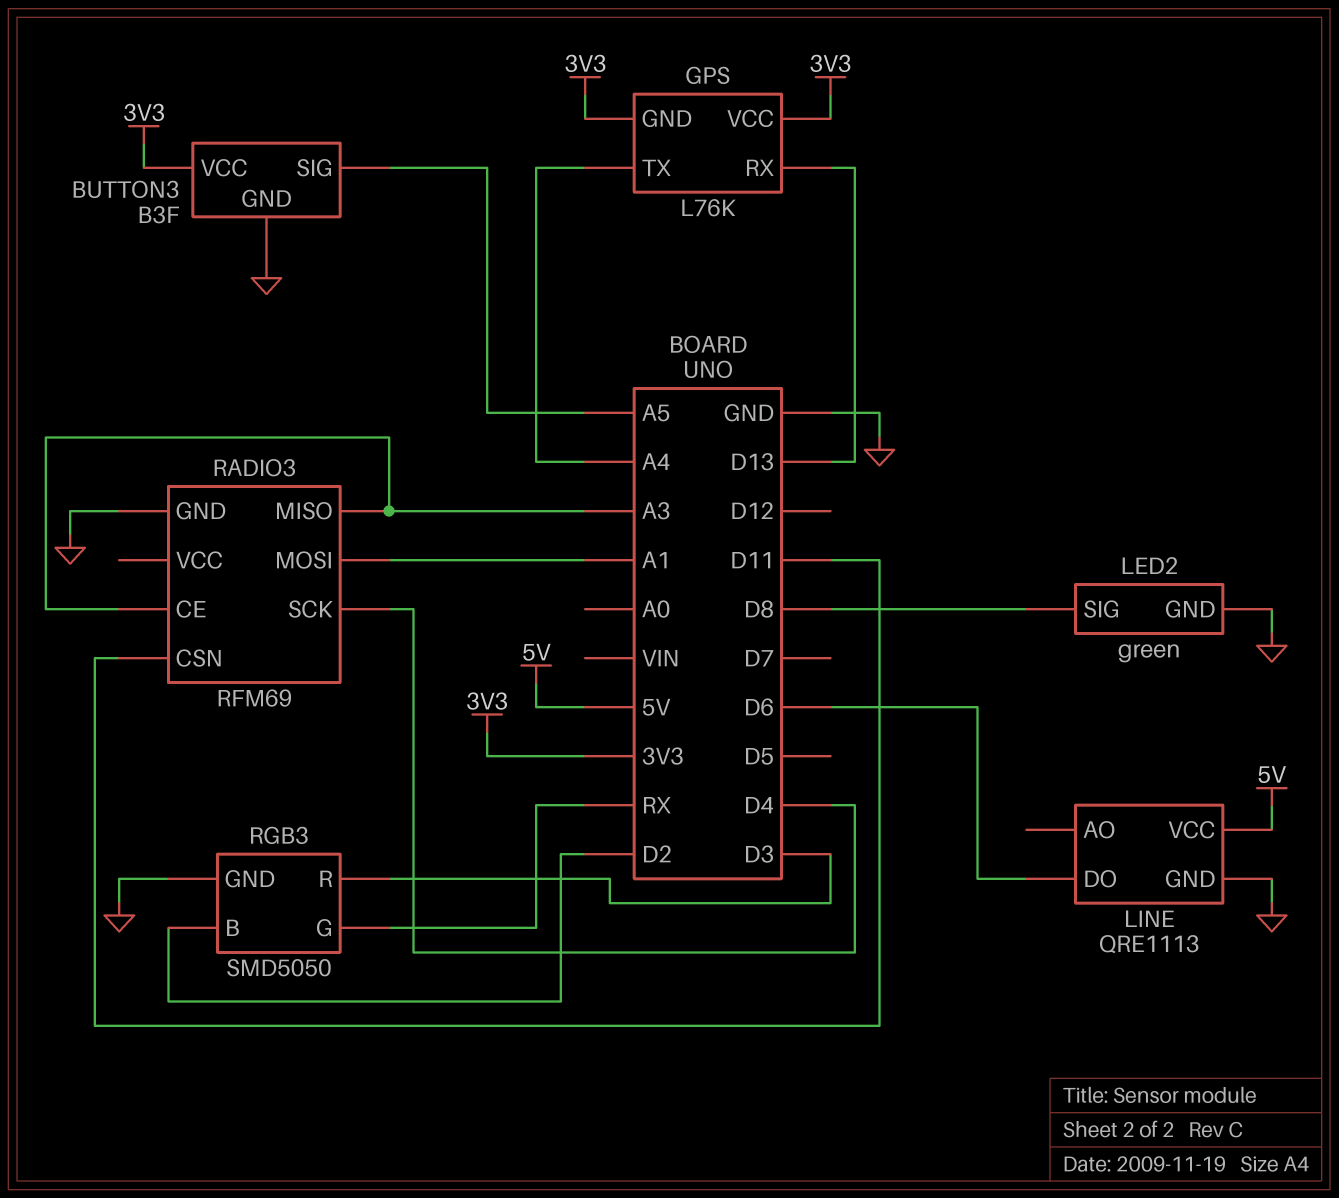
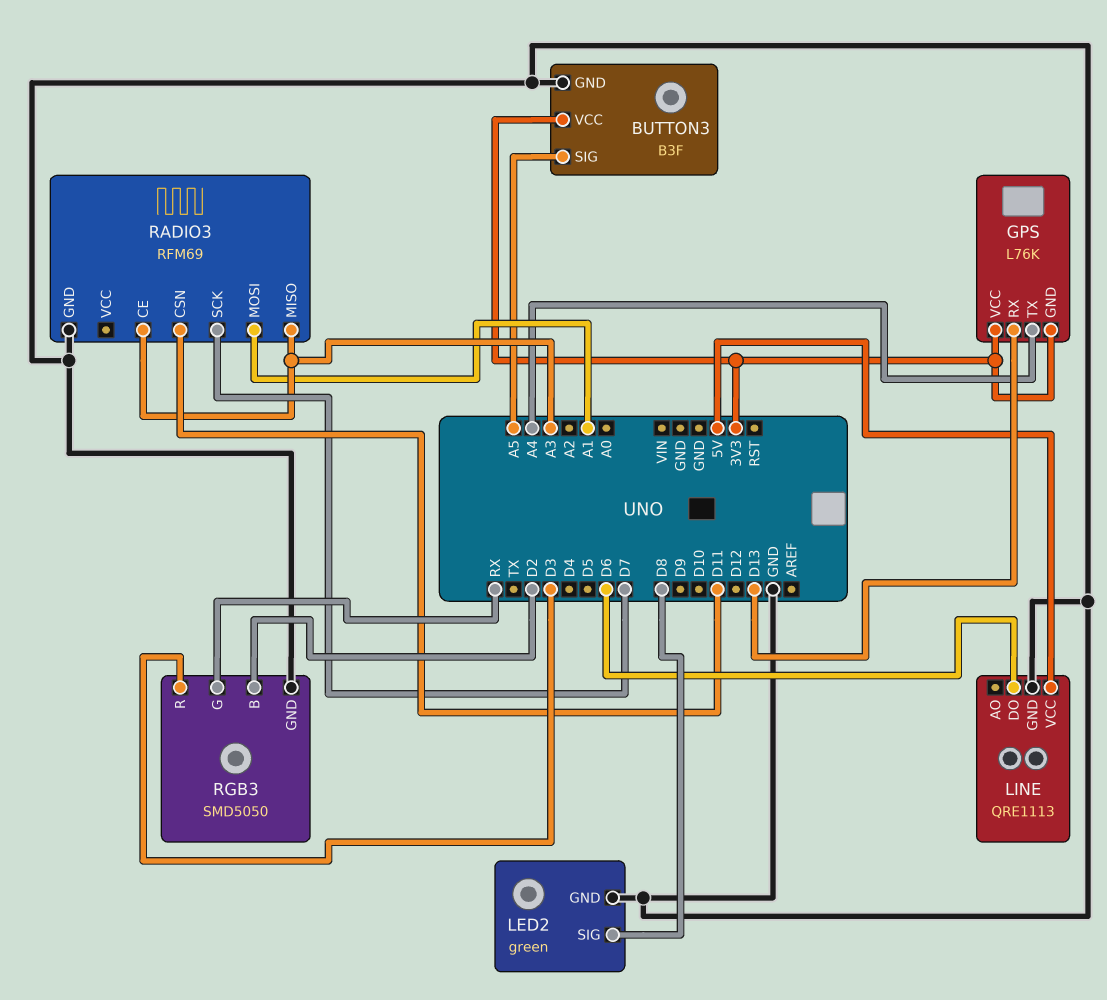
RADIO3 pin SCK: D4 -> D7

